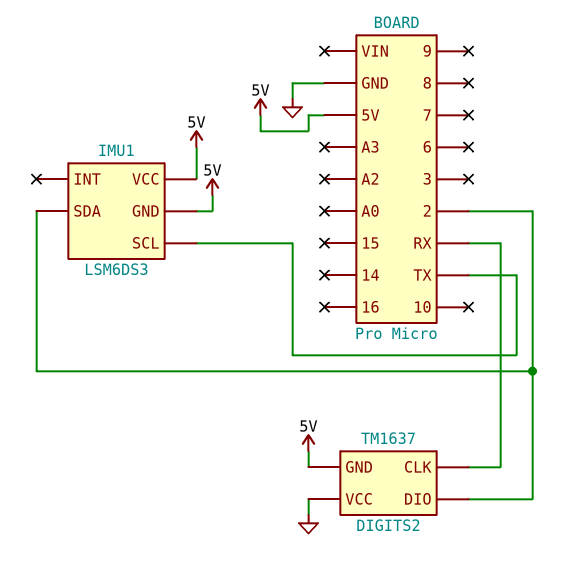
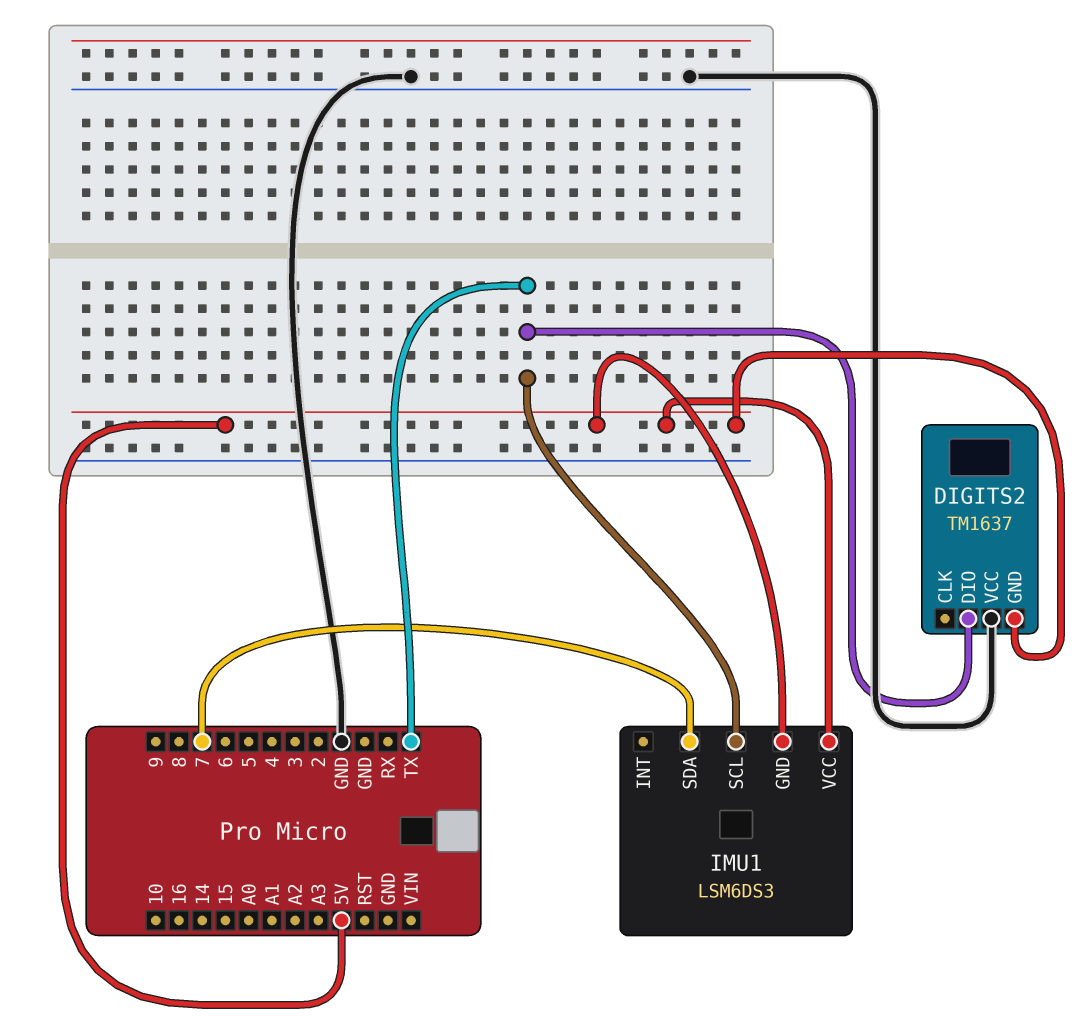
DIGITS2 pin CLK: RX -> none
DIGITS2 pin DIO: 2 -> TX
IMU1 pin SDA: 2 -> 7

